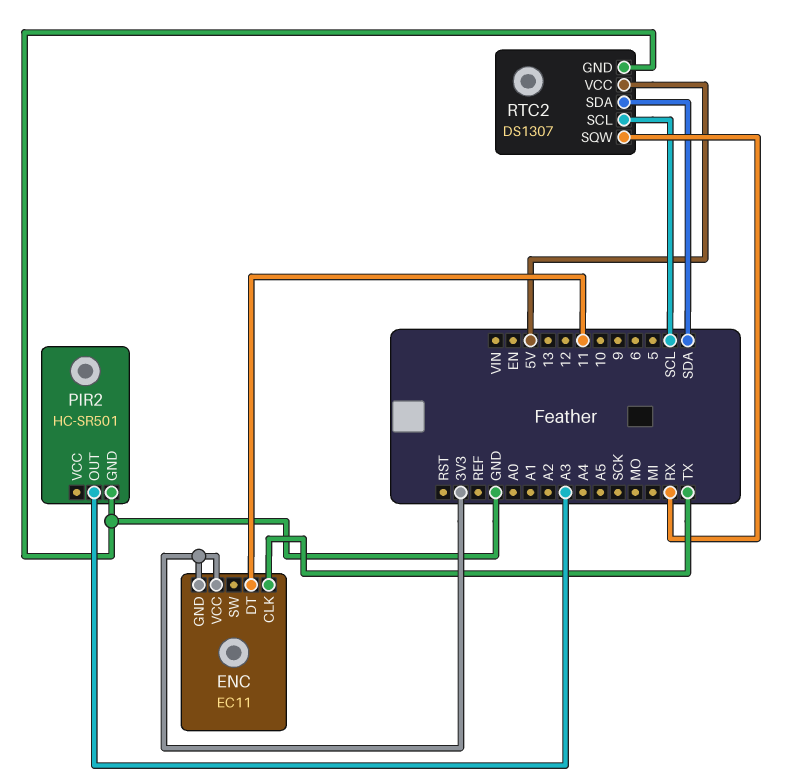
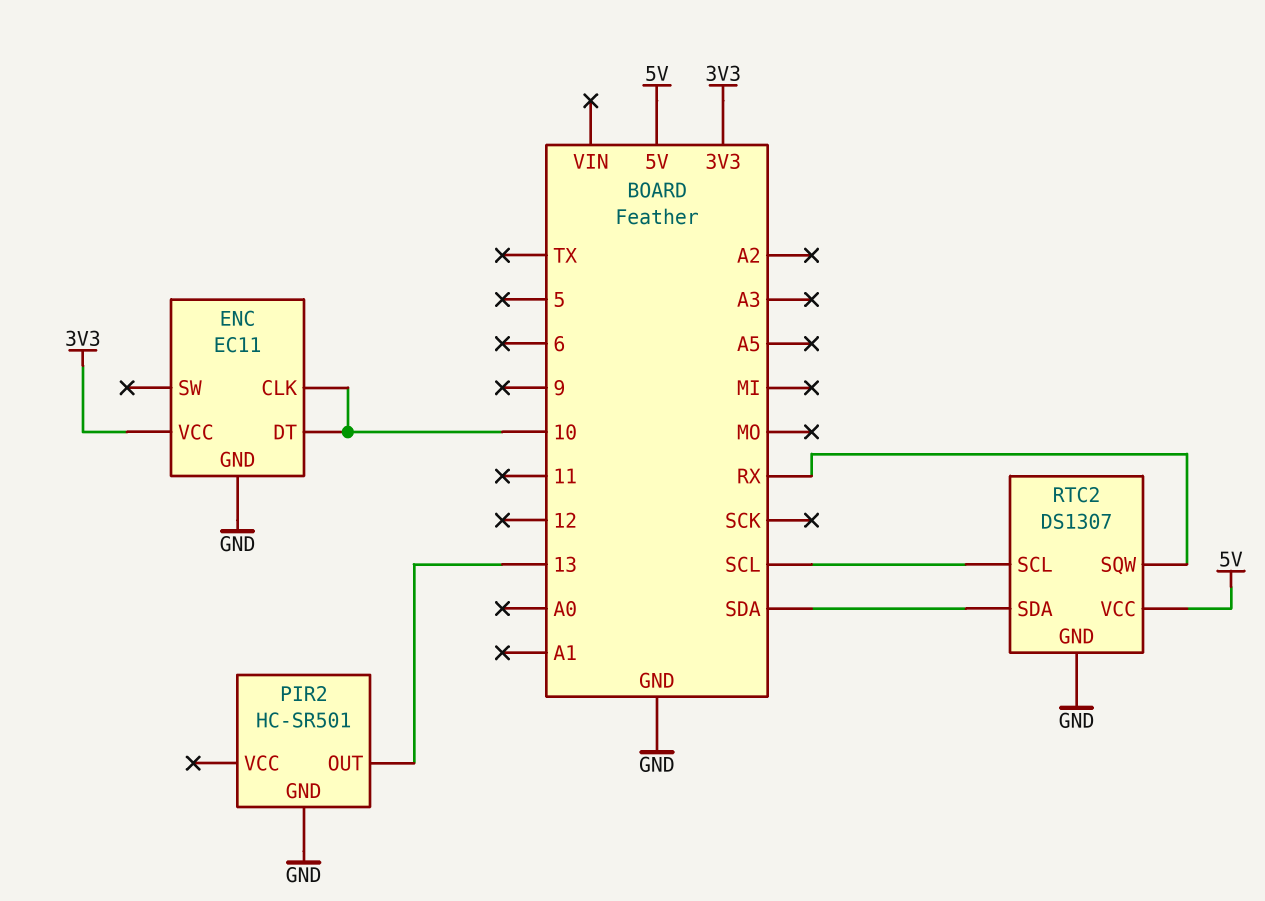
ENC pin CLK: TX -> 10
ENC pin DT: 11 -> 10
ENC pin GND: 3V3 -> GND
PIR2 pin OUT: A3 -> 13

